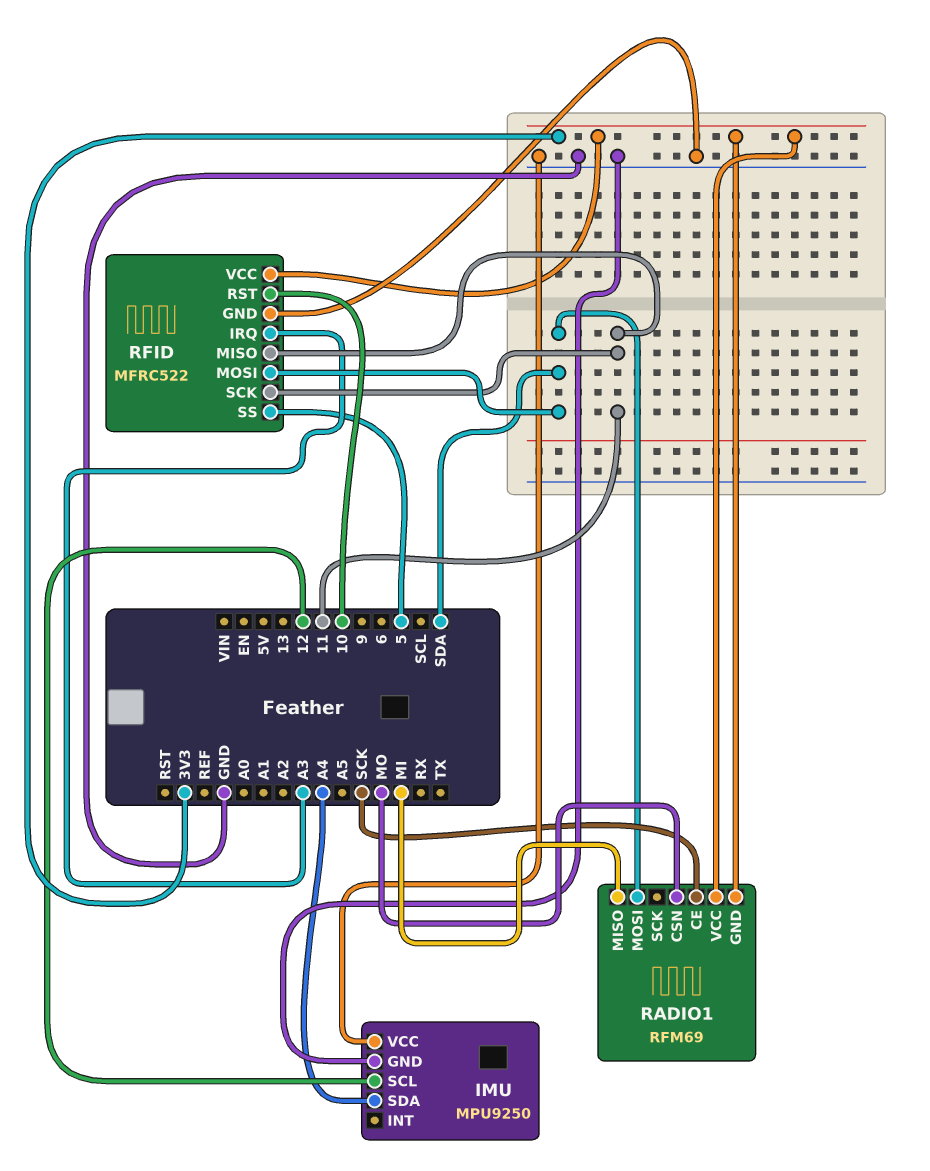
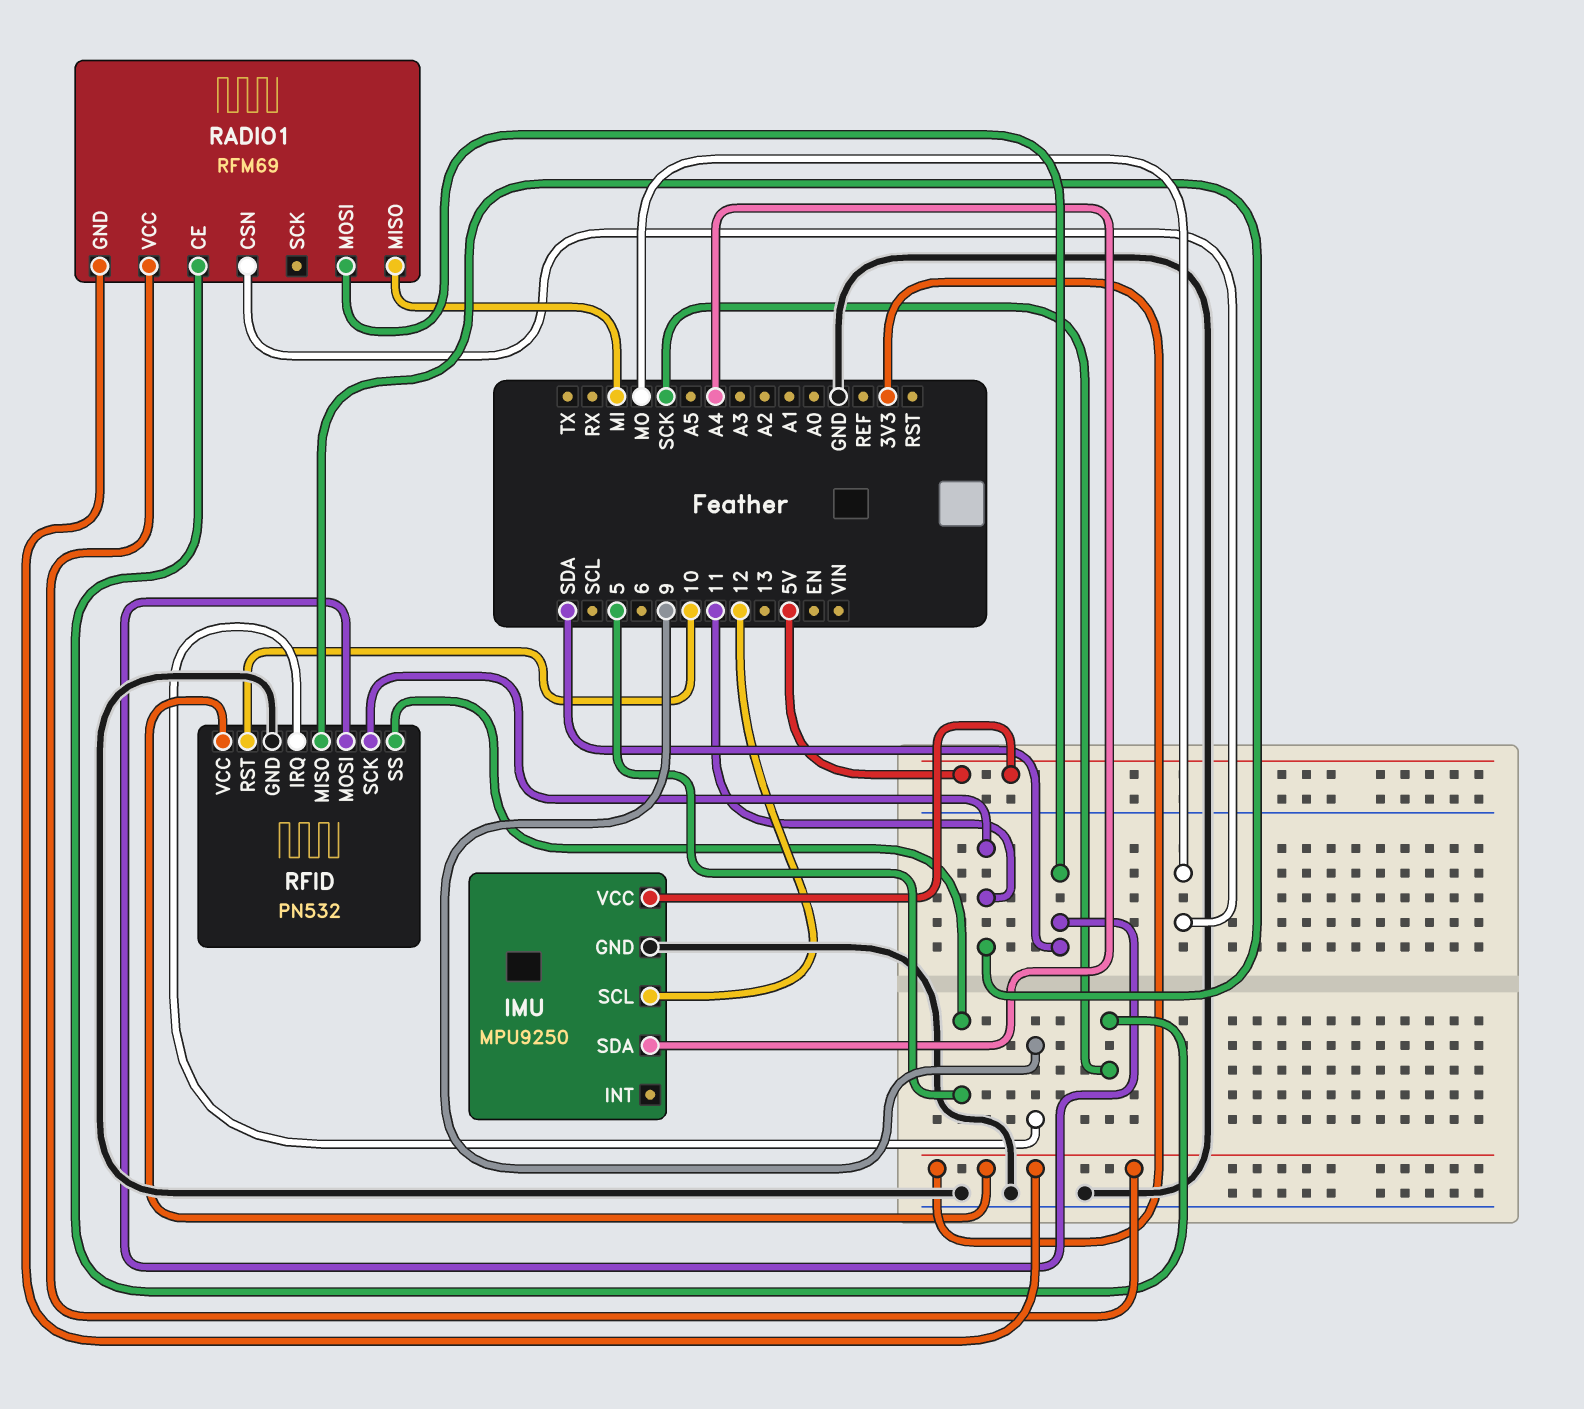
IMU pin VCC: GND -> 5V
RFID: MFRC522 -> PN532
RFID pin IRQ: A3 -> 9

